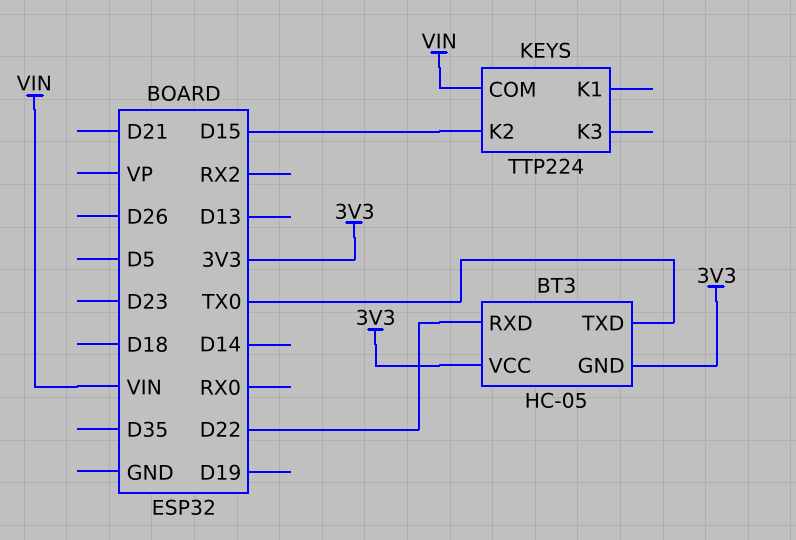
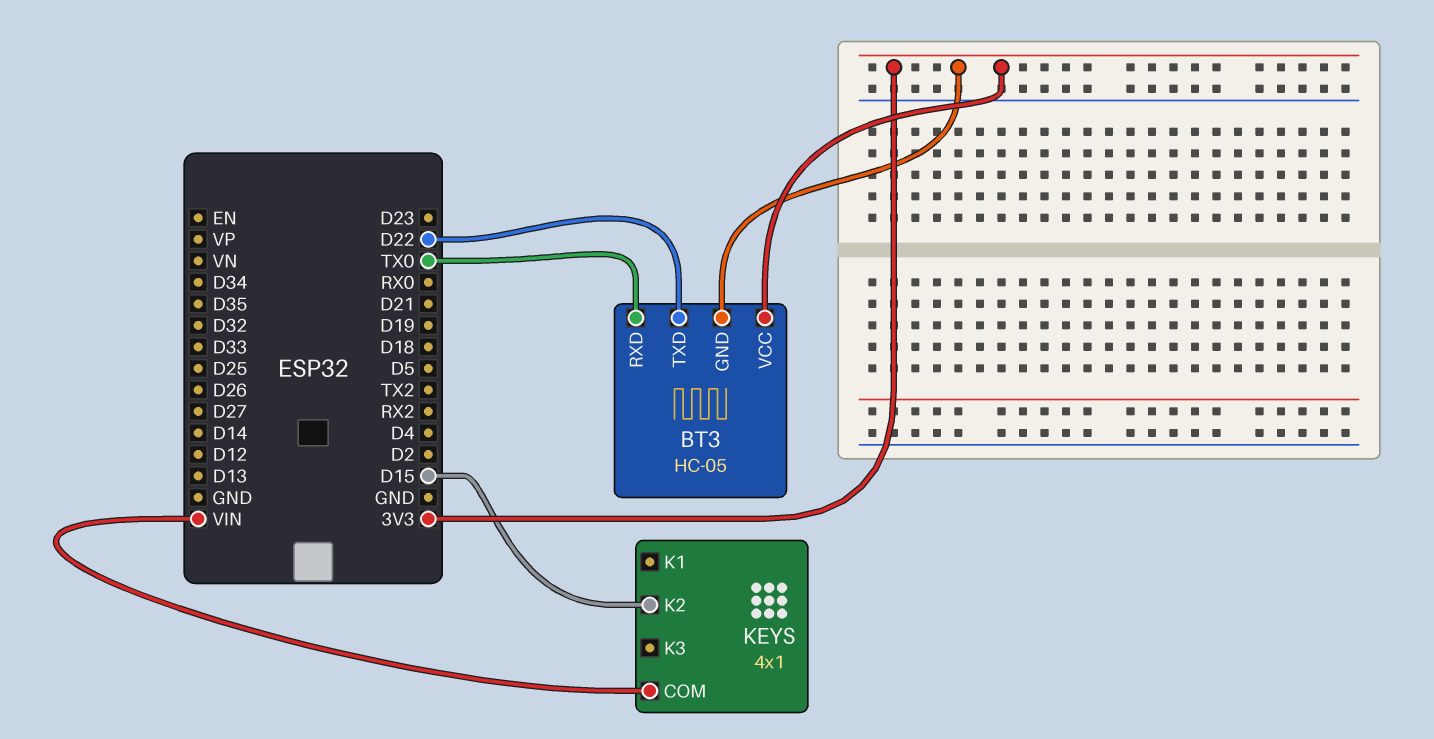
BT3 pin RXD: D22 -> TX0
BT3 pin TXD: TX0 -> D22
KEYS: TTP224 -> 4x1

